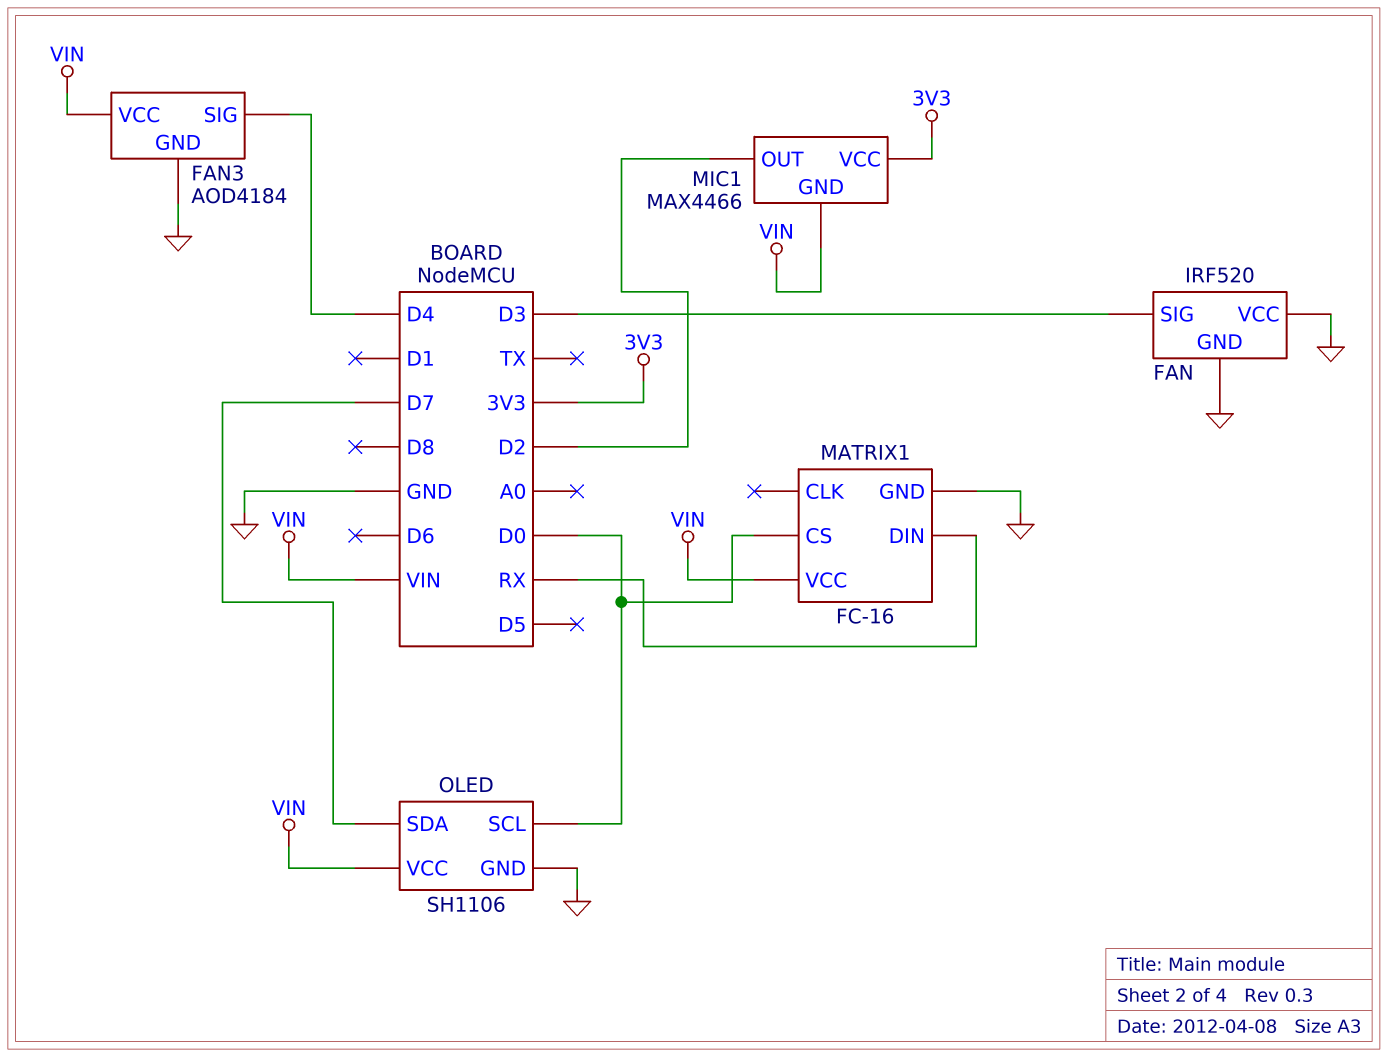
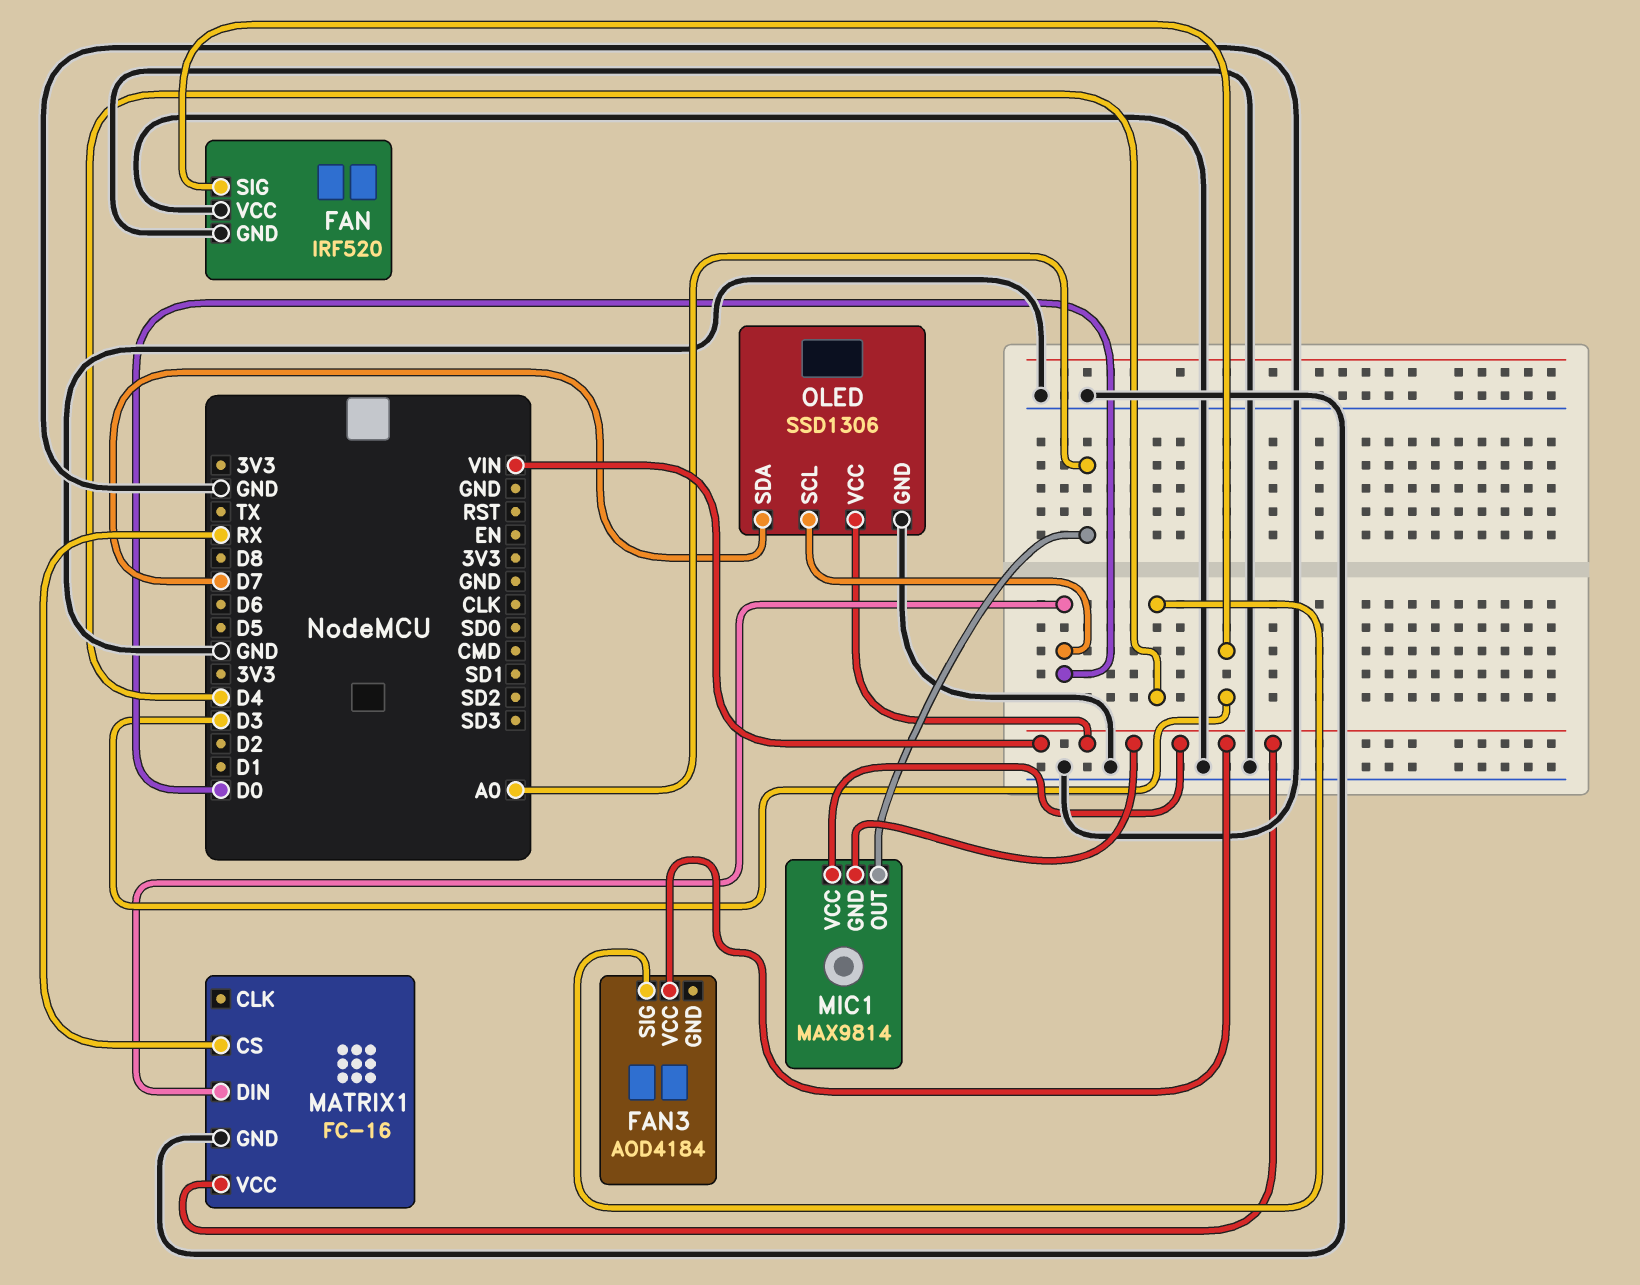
FAN3 pin GND: GND -> none
MATRIX1 pin CS: D0 -> RX
MATRIX1 pin DIN: RX -> D0
MIC1: MAX4466 -> MAX9814
MIC1 pin OUT: D2 -> A0
MIC1 pin VCC: 3V3 -> VIN
OLED: SH1106 -> SSD1306

